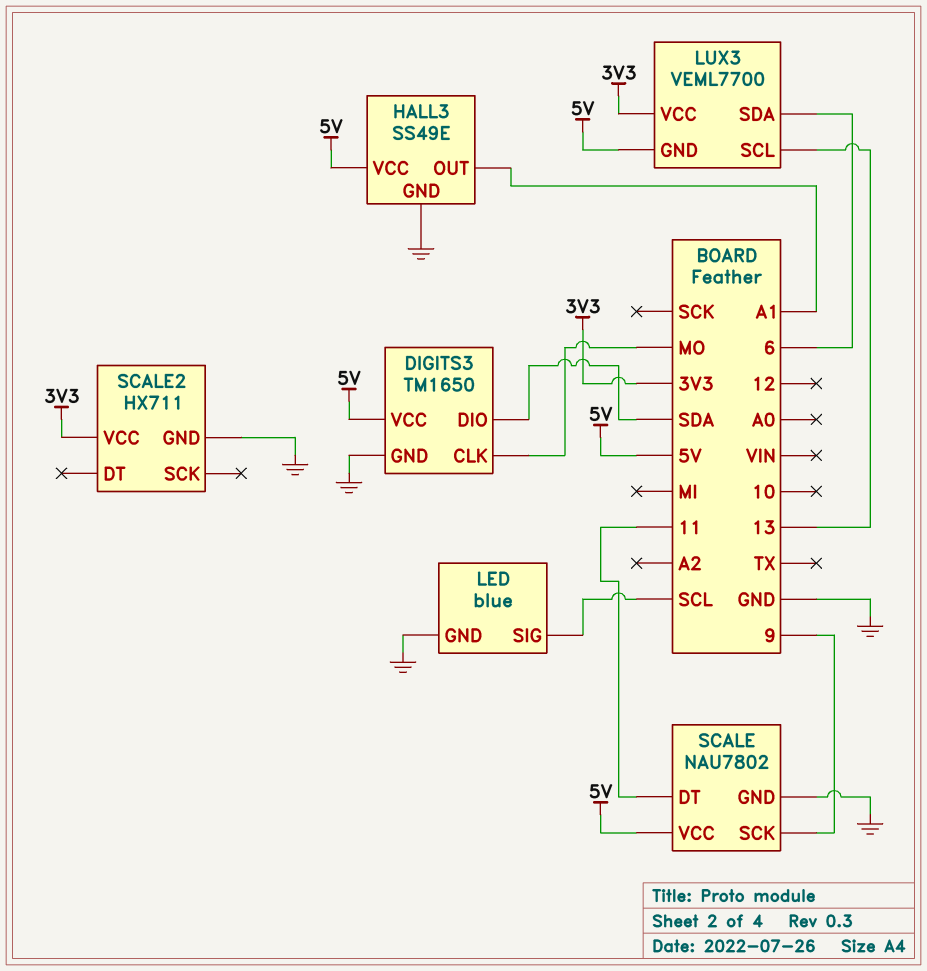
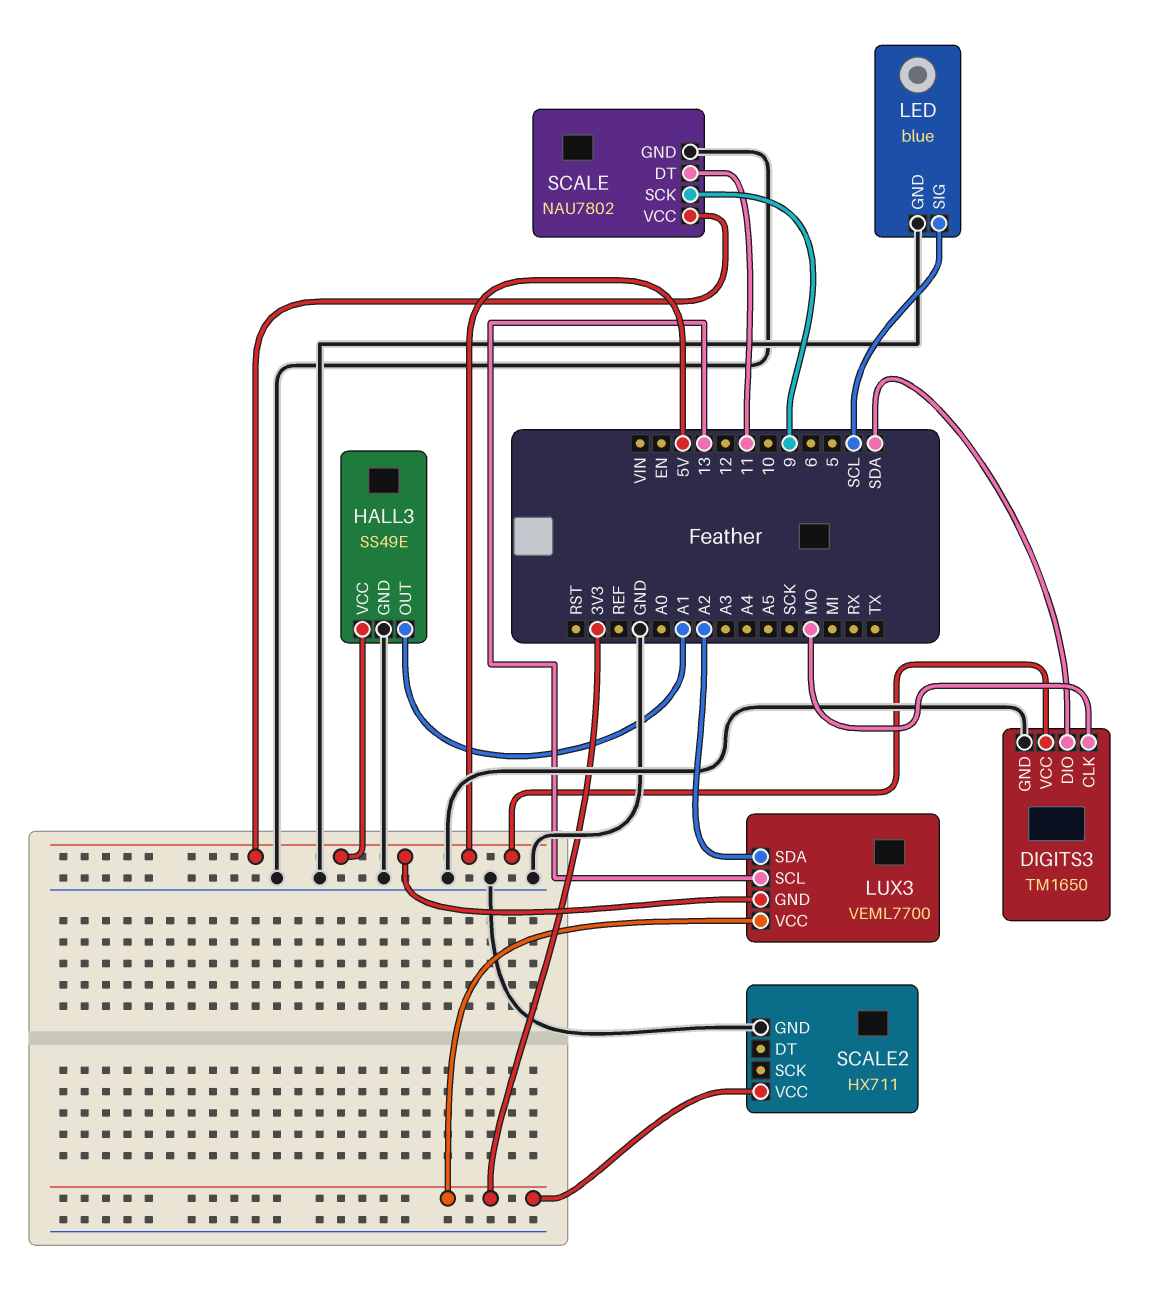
LUX3 pin SDA: 6 -> A2

